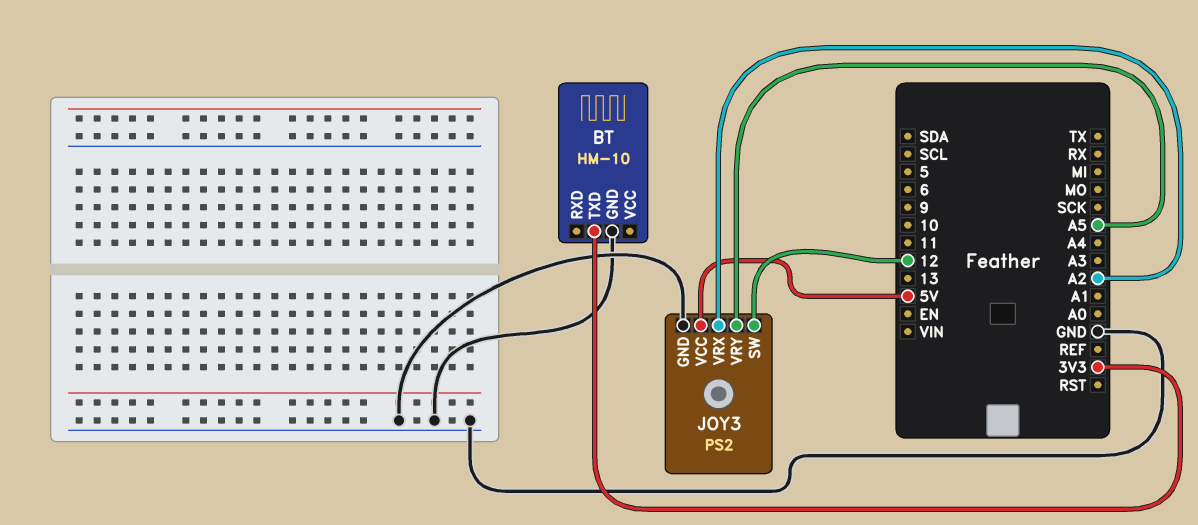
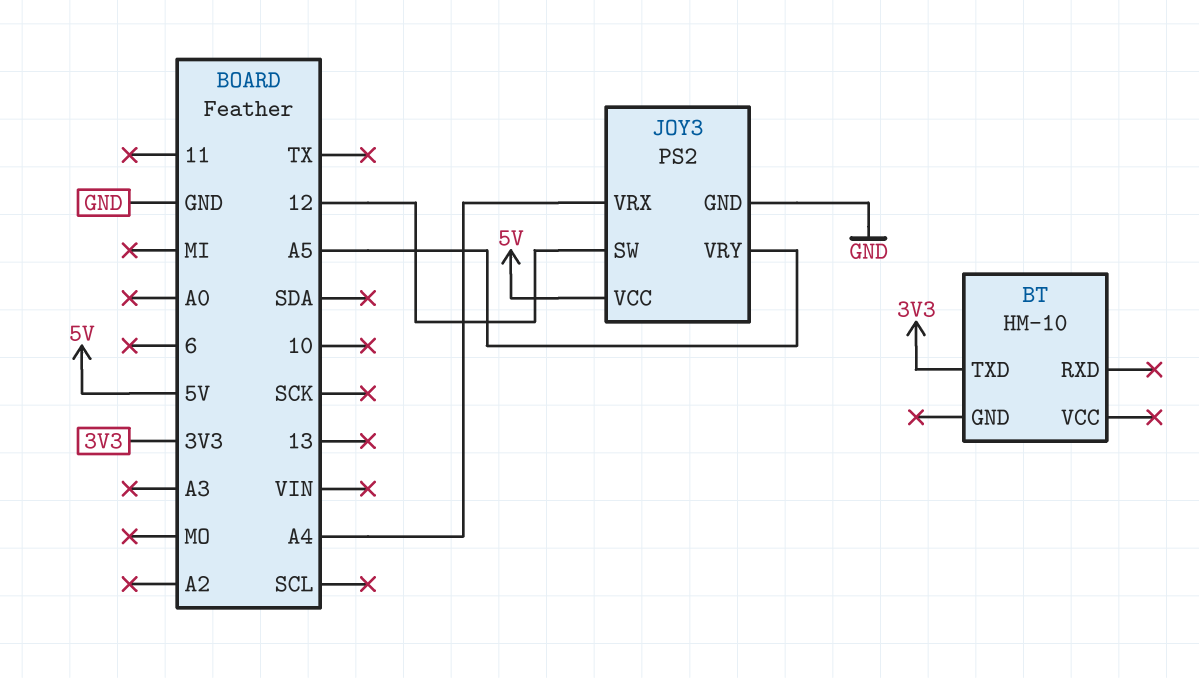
BT pin GND: GND -> none
JOY3 pin VRX: A2 -> A4

